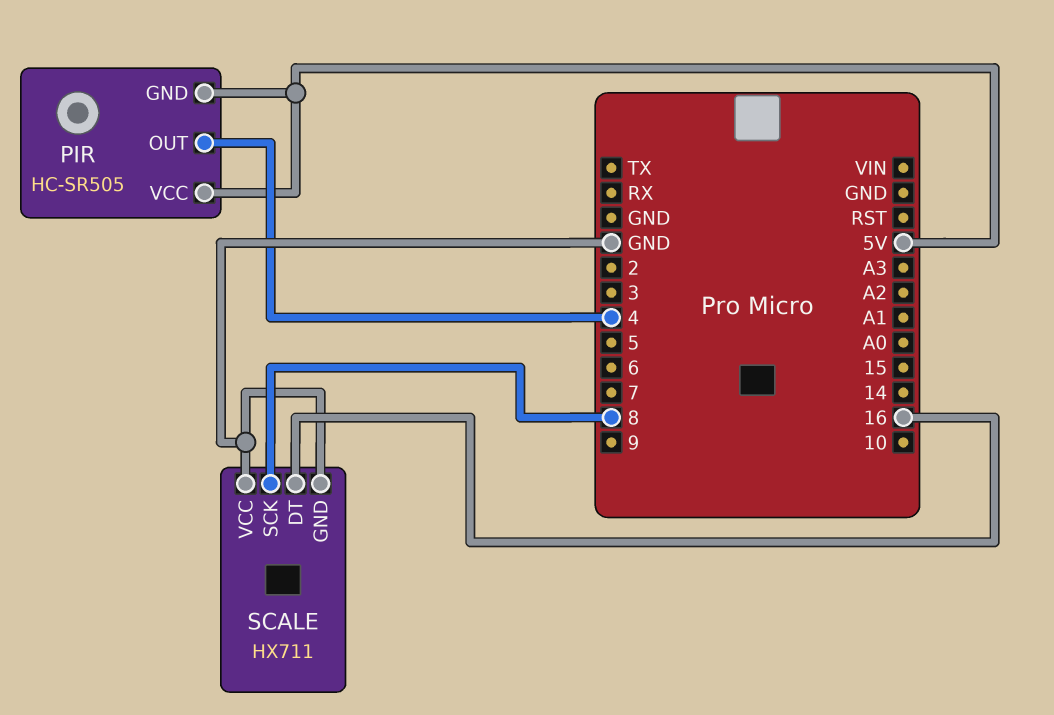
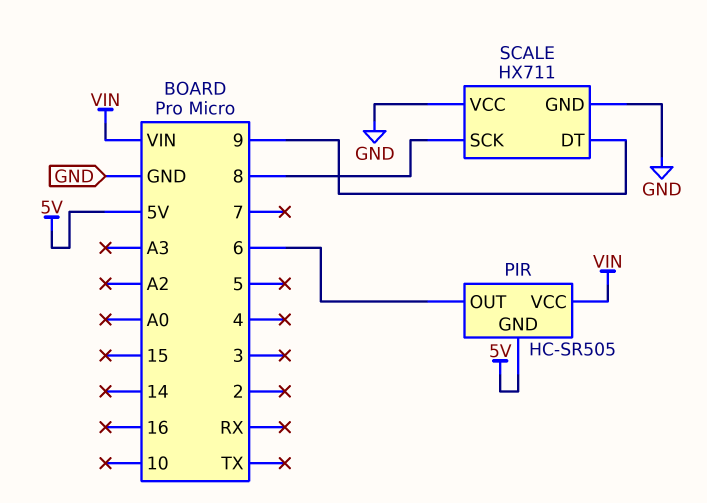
PIR pin OUT: 4 -> 6
PIR pin VCC: 5V -> VIN
SCALE pin DT: 16 -> 9

